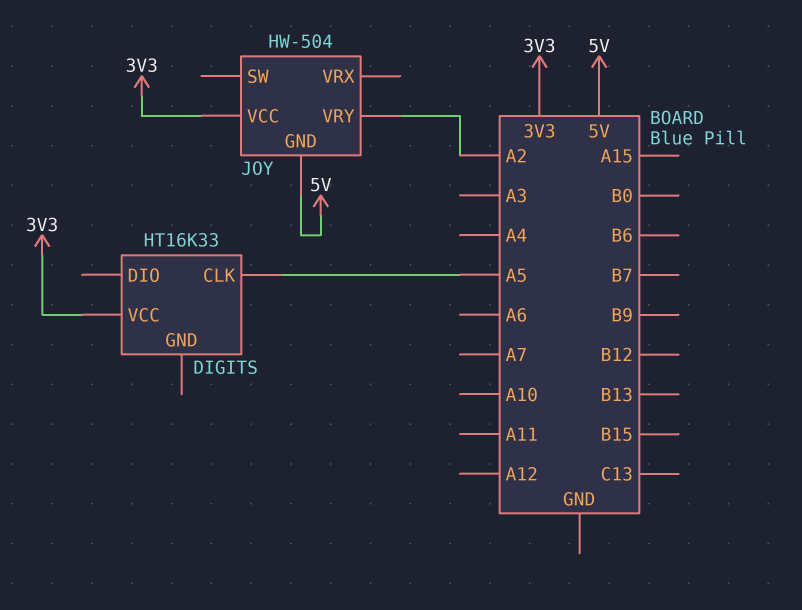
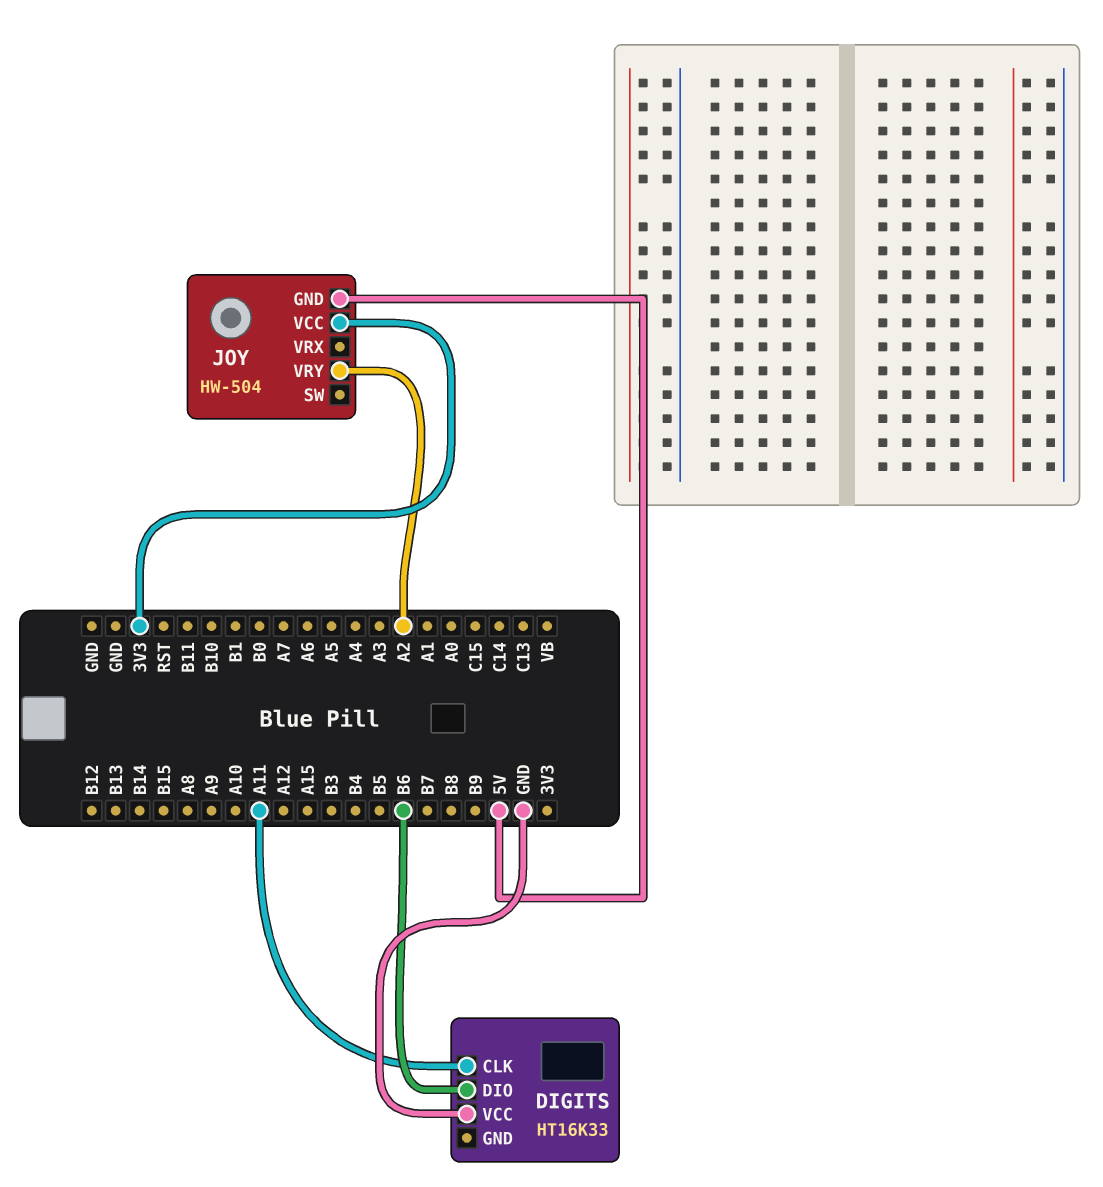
DIGITS pin CLK: A5 -> A11
DIGITS pin DIO: none -> B6
DIGITS pin VCC: 3V3 -> GND

